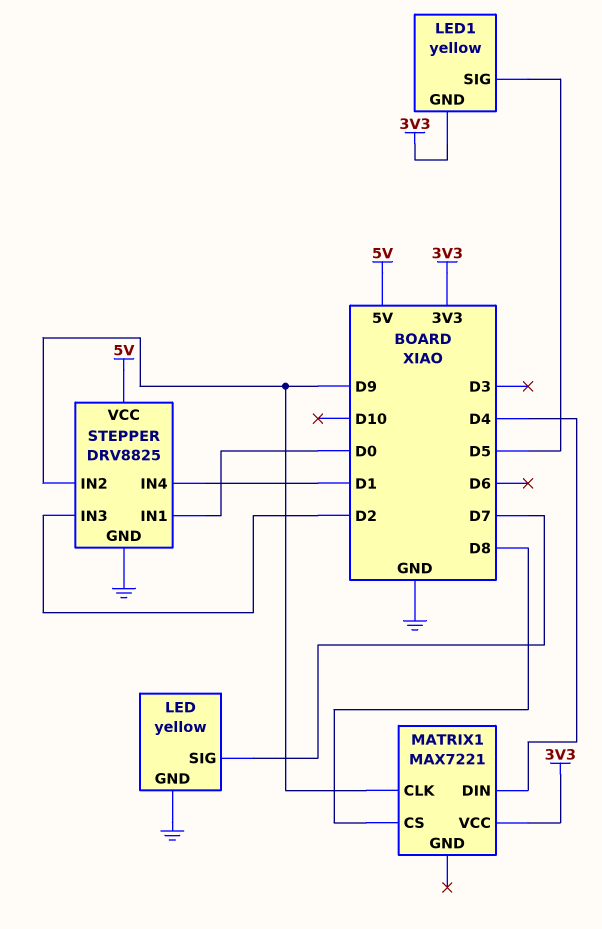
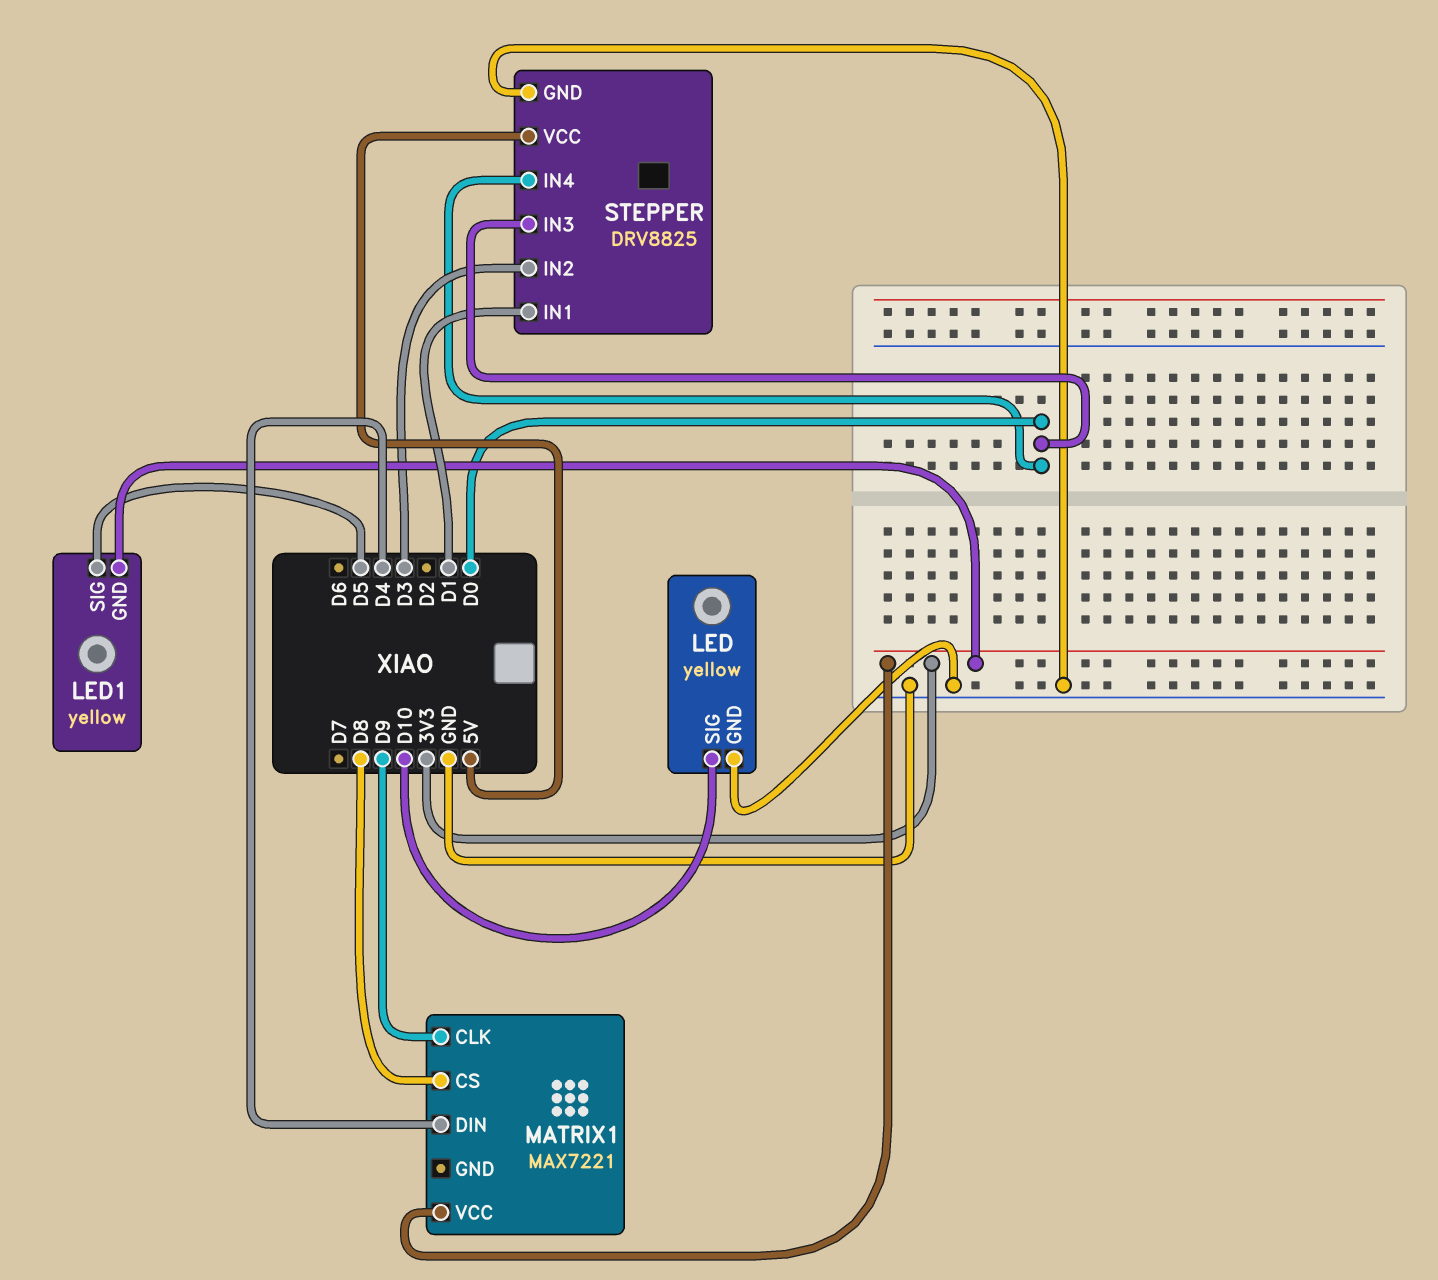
LED pin SIG: D7 -> D10
STEPPER pin IN1: D0 -> D1
STEPPER pin IN2: D9 -> D3
STEPPER pin IN3: D2 -> D0
STEPPER pin IN4: D1 -> D0

